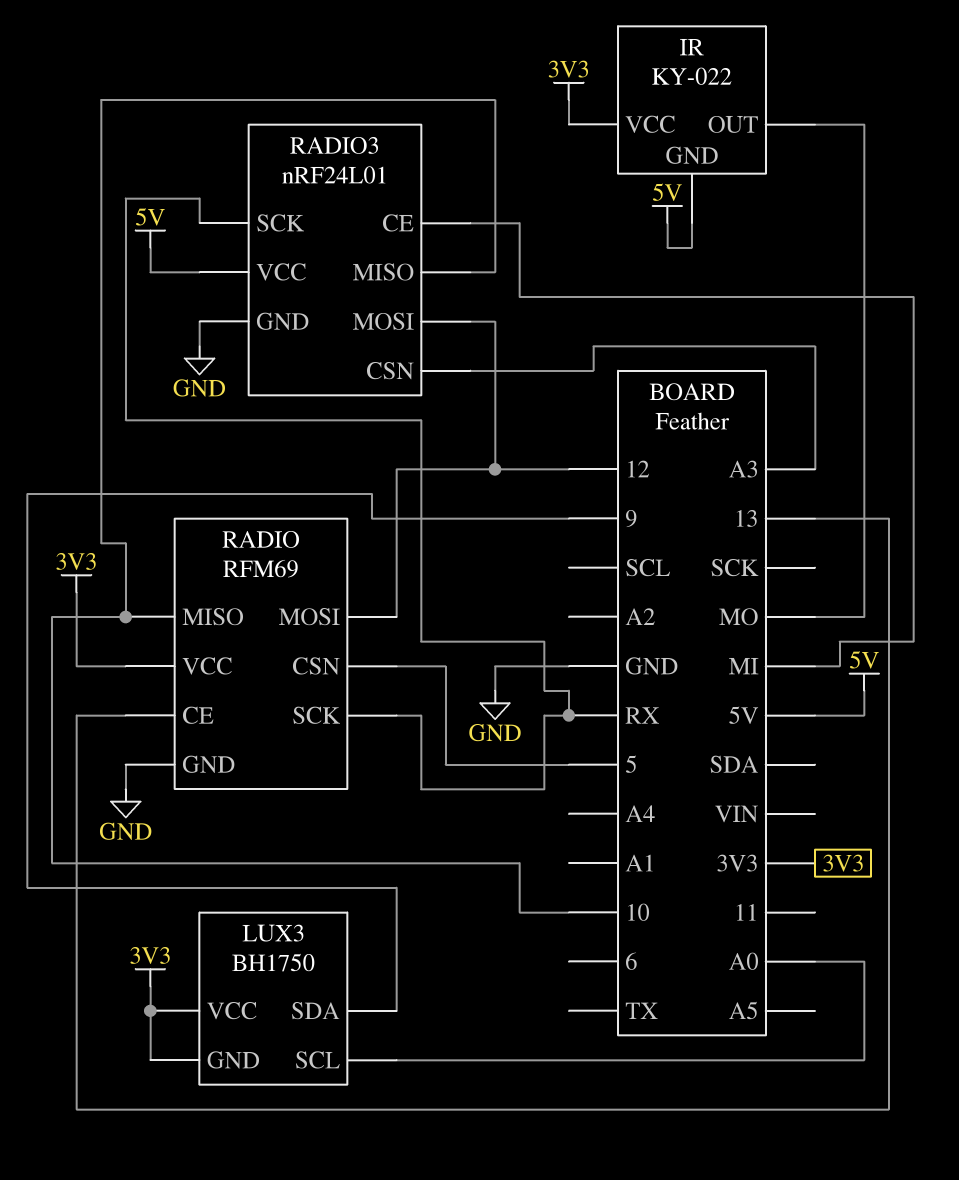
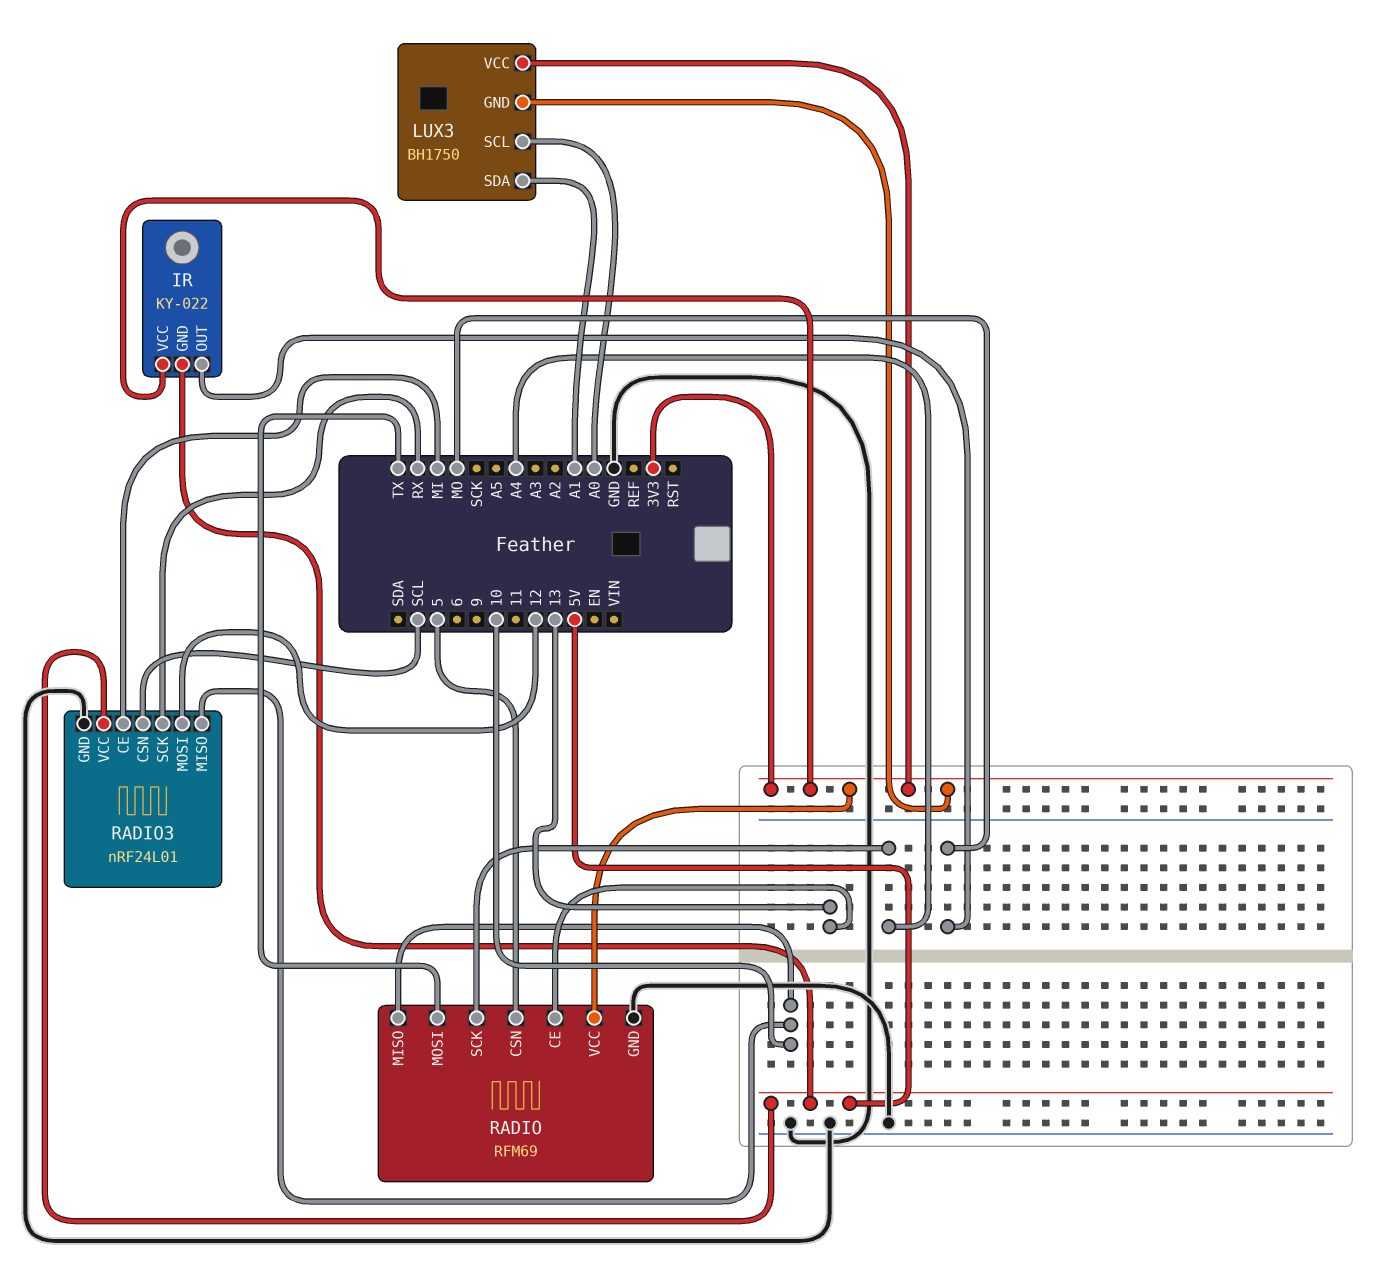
LUX3 pin SDA: 9 -> A1
RADIO pin MOSI: 12 -> TX
RADIO pin SCK: RX -> A4
RADIO3 pin CSN: A3 -> SCL

